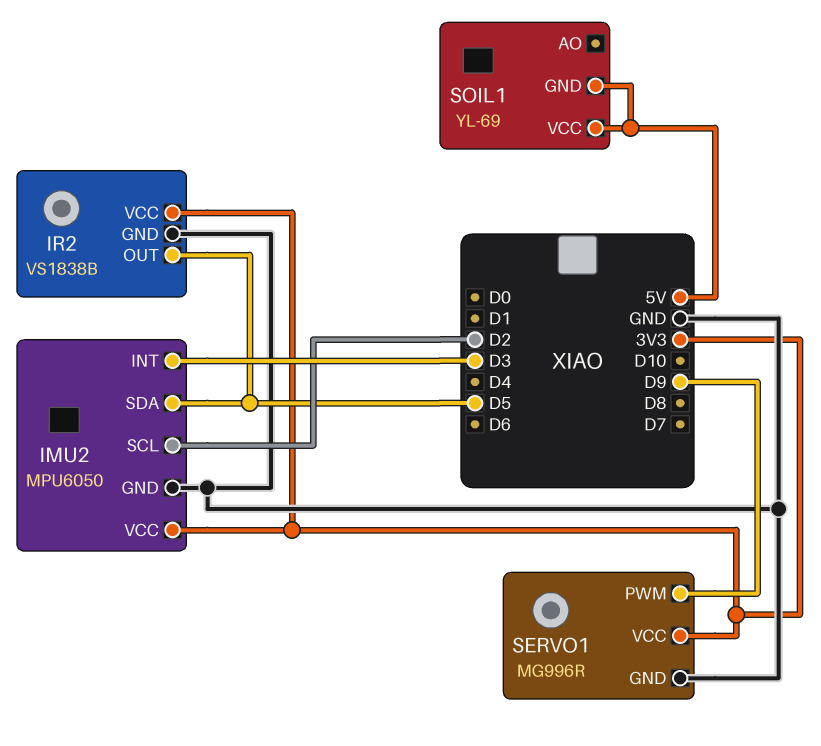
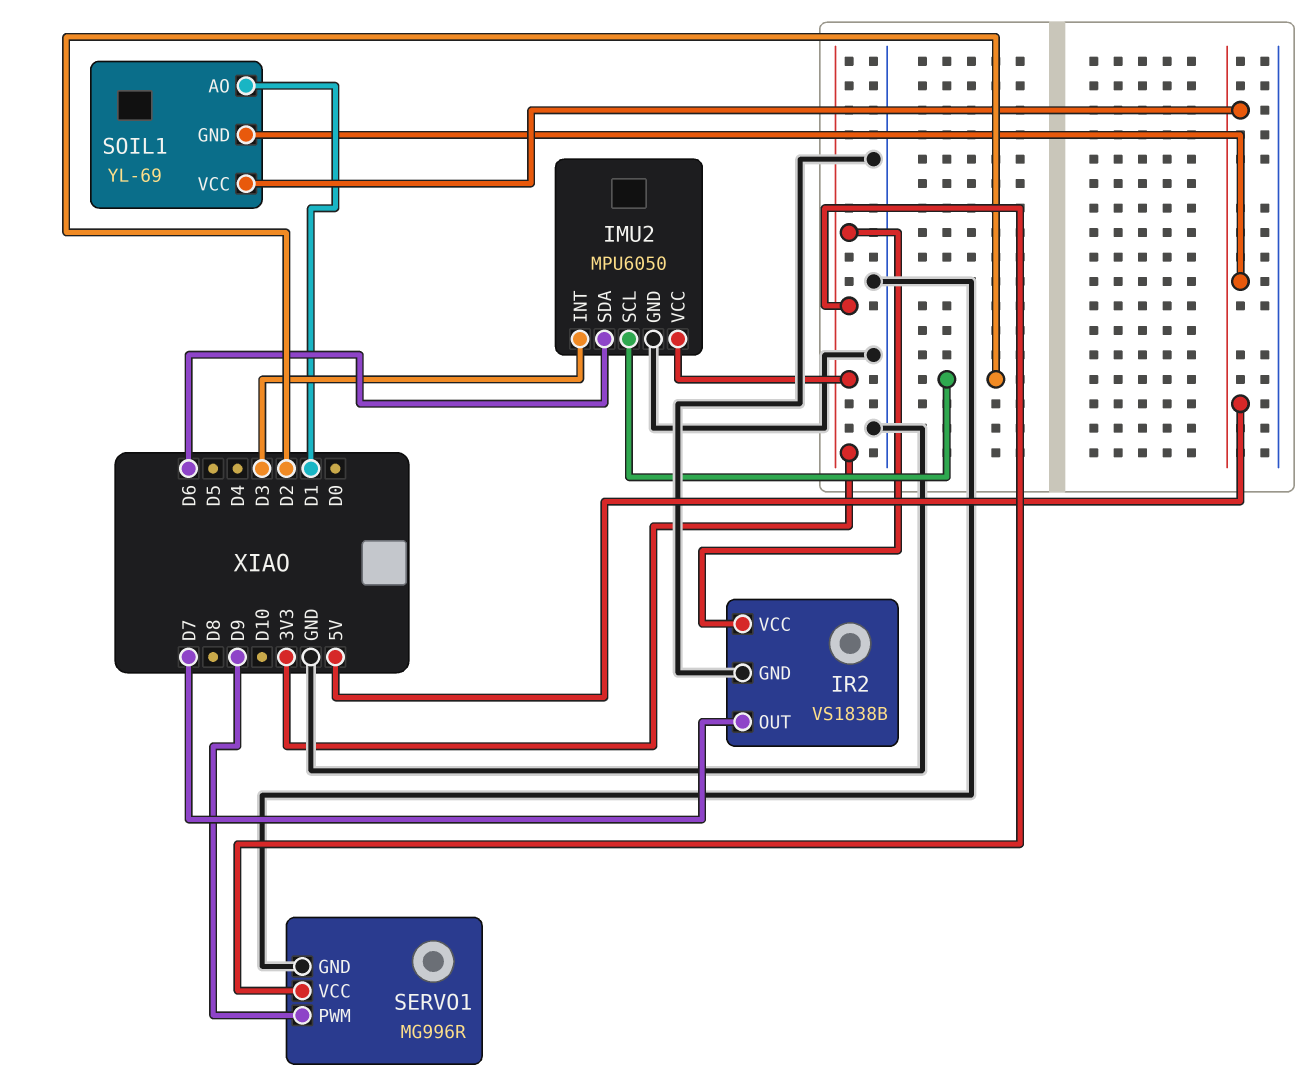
IMU2 pin SDA: D5 -> D6
IR2 pin OUT: D5 -> D7
SOIL1 pin AO: none -> D1

